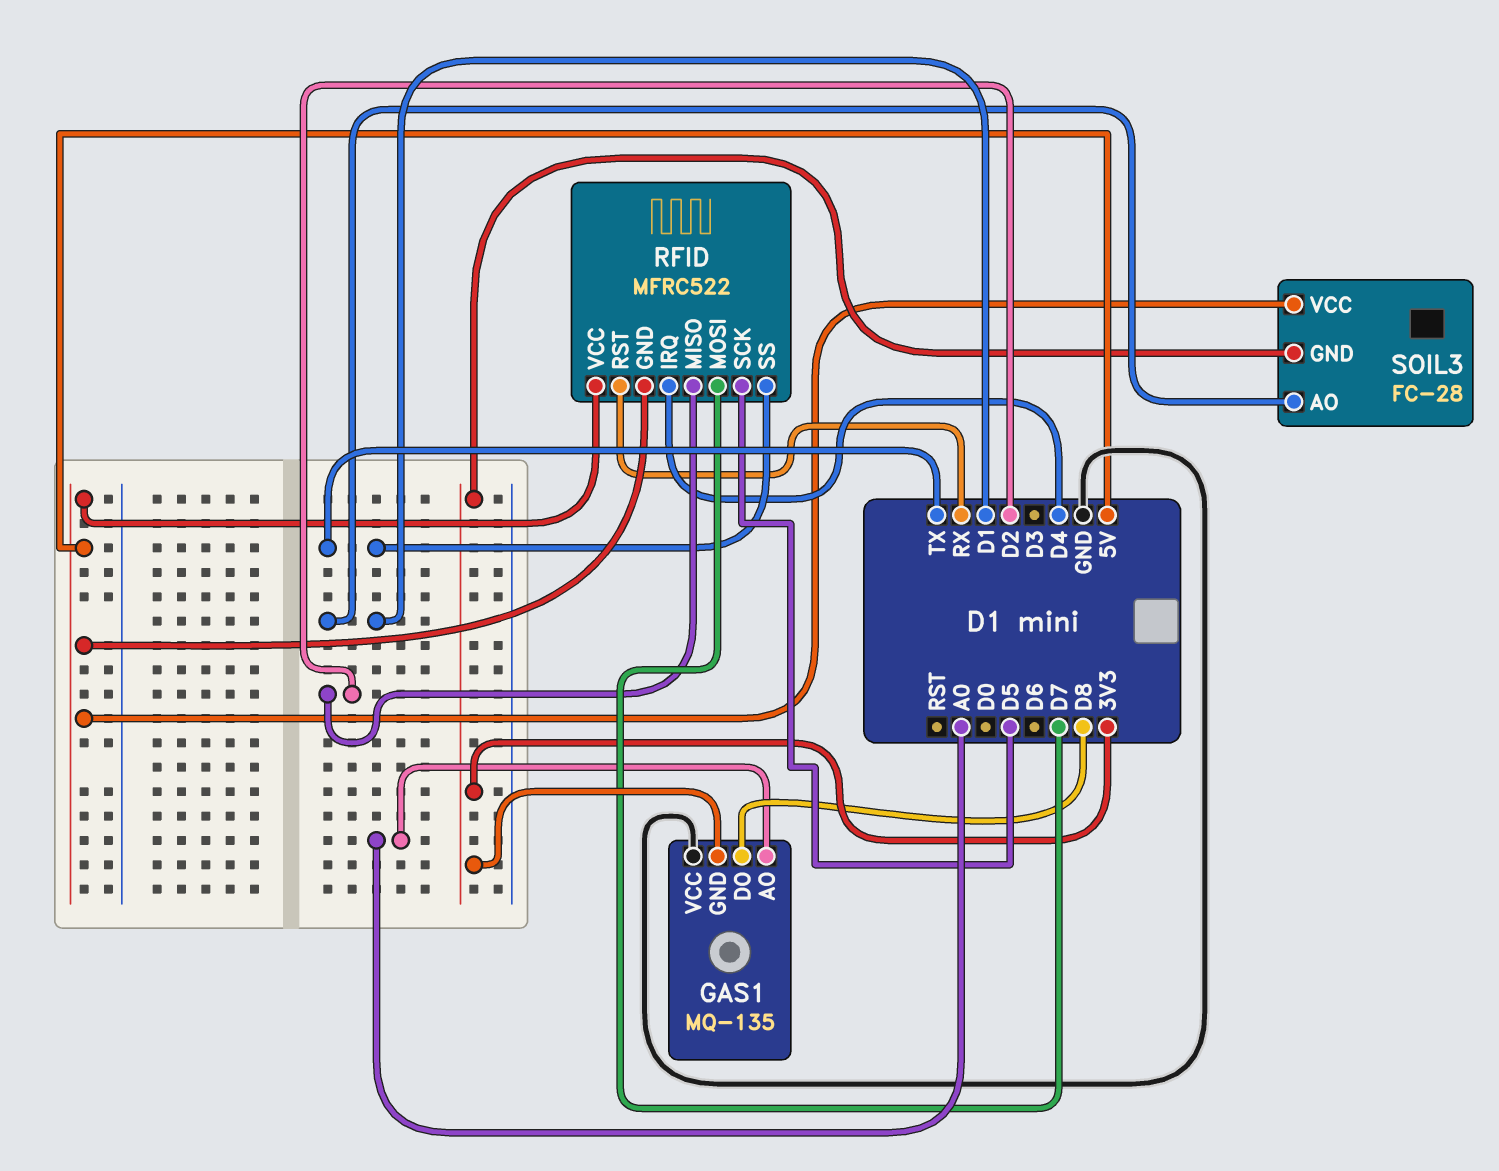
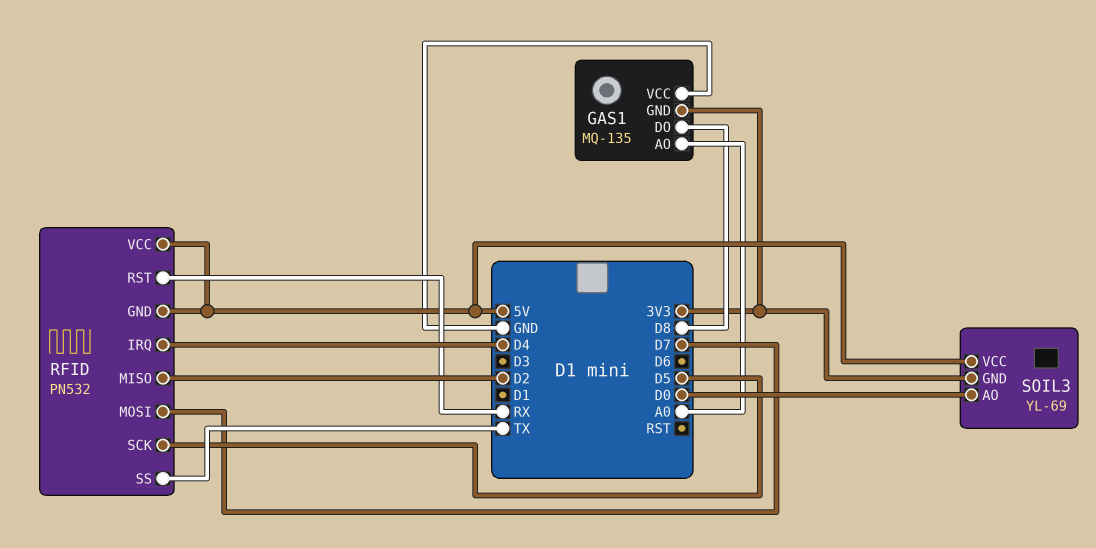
RFID: MFRC522 -> PN532
SOIL3: FC-28 -> YL-69
SOIL3 pin AO: D1 -> D0

